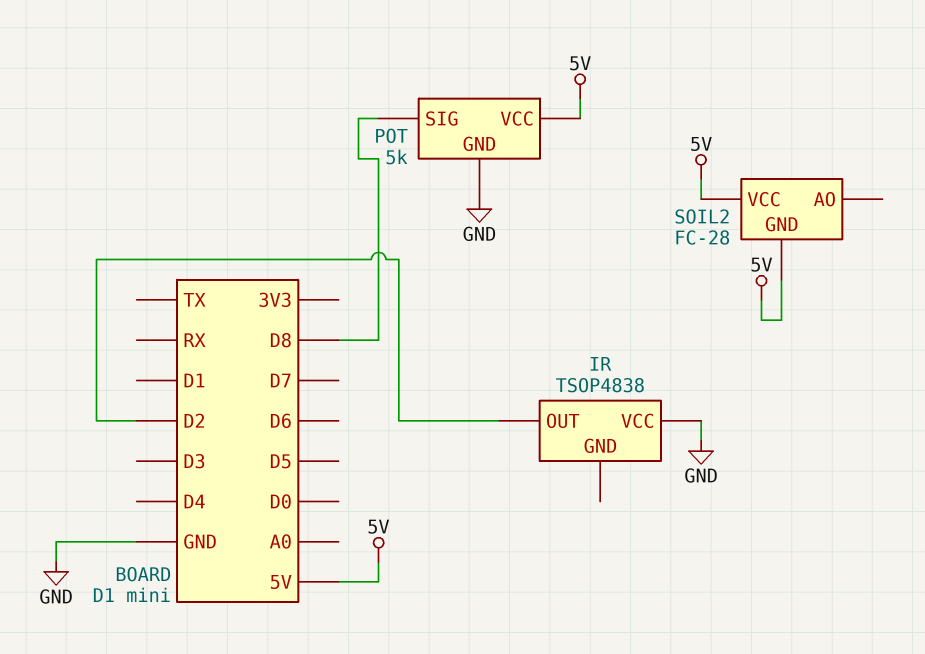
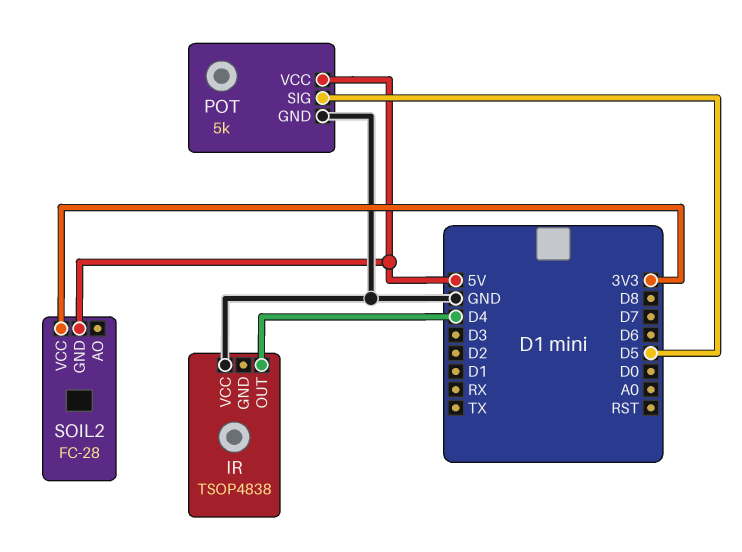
IR pin OUT: D2 -> D4
POT pin SIG: D8 -> D5
SOIL2 pin VCC: 5V -> 3V3

